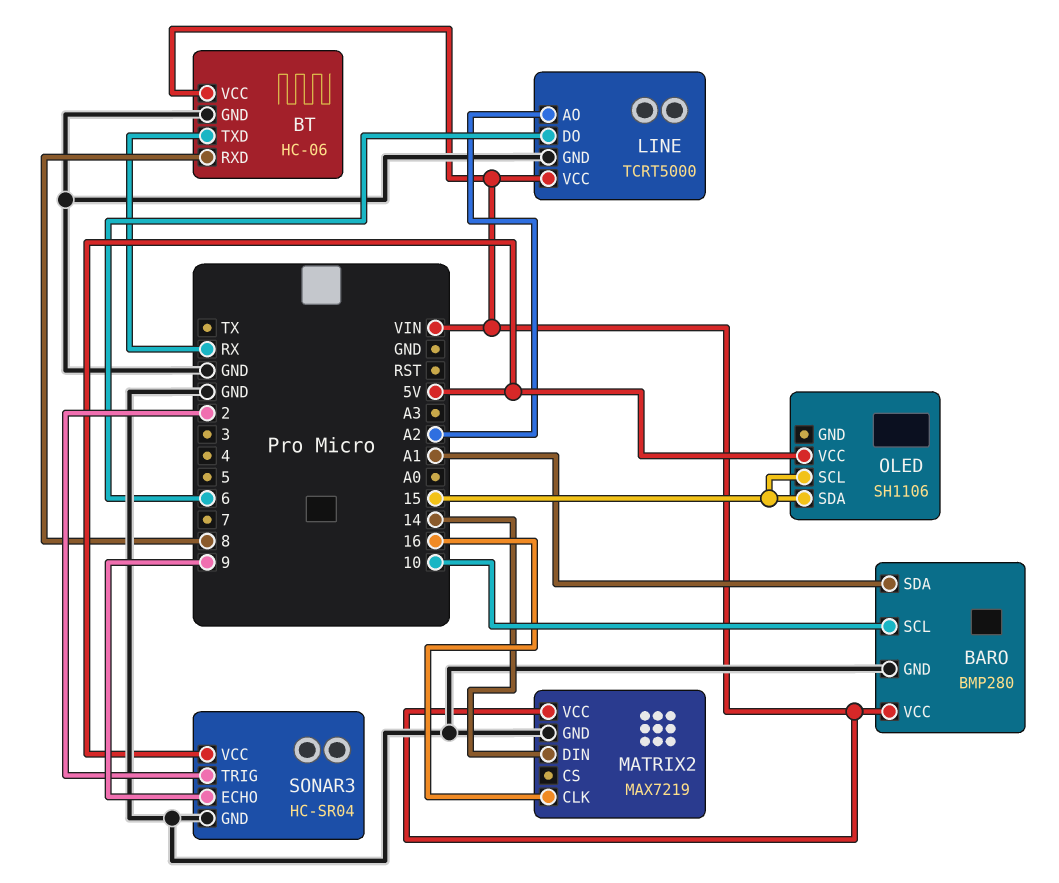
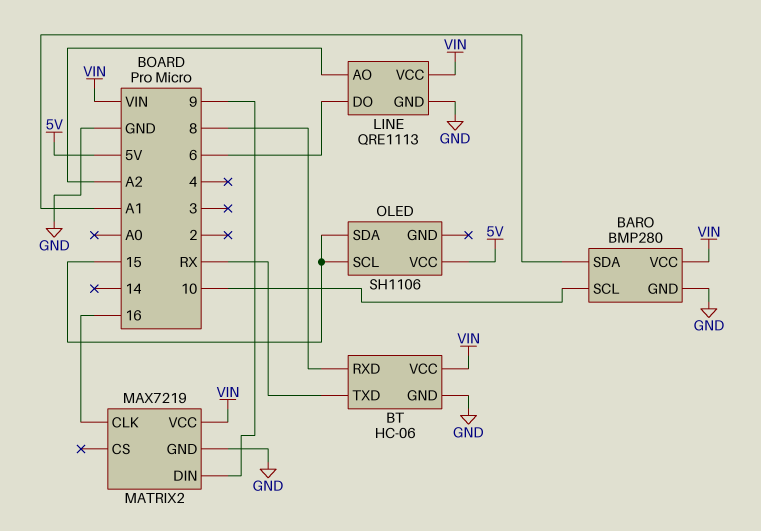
LINE: TCRT5000 -> QRE1113
MATRIX2 pin DIN: 14 -> 9
SONAR3: HC-SR04 -> none
SONAR3 pin ECHO: 9 -> none
SONAR3 pin GND: GND -> none
SONAR3 pin TRIG: 2 -> none
SONAR3 pin VCC: 5V -> none

